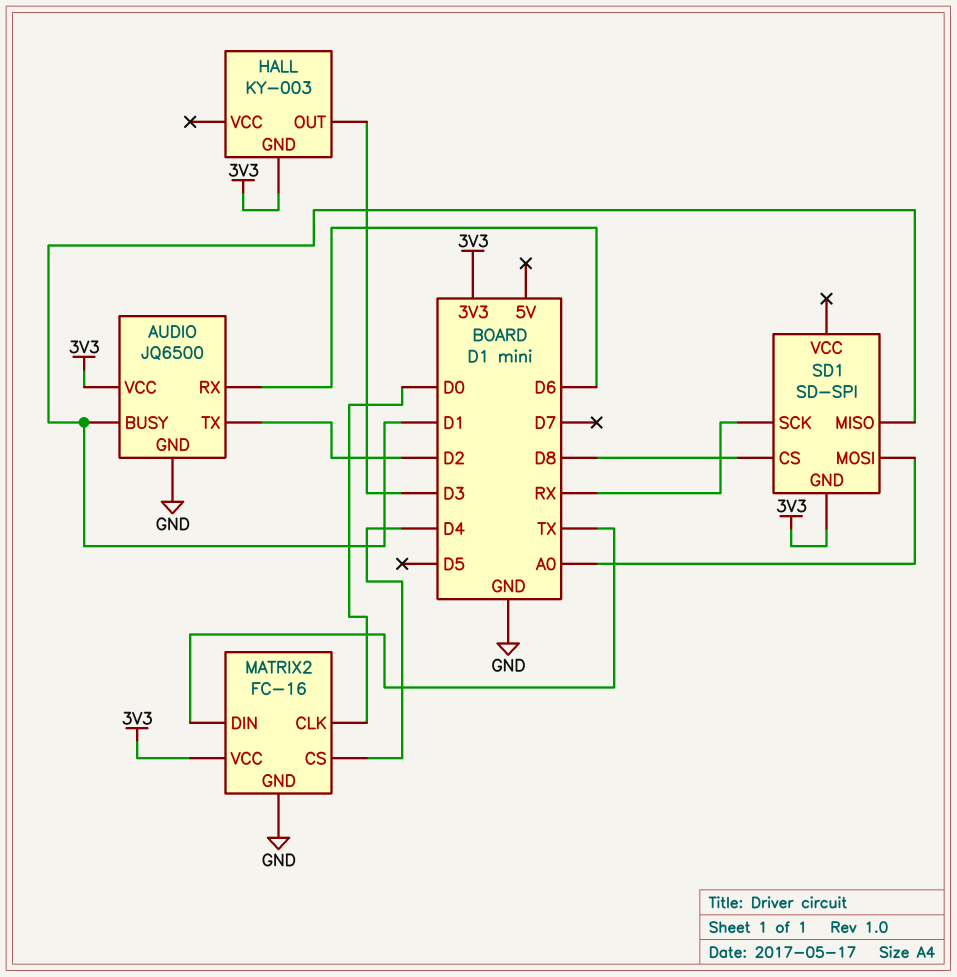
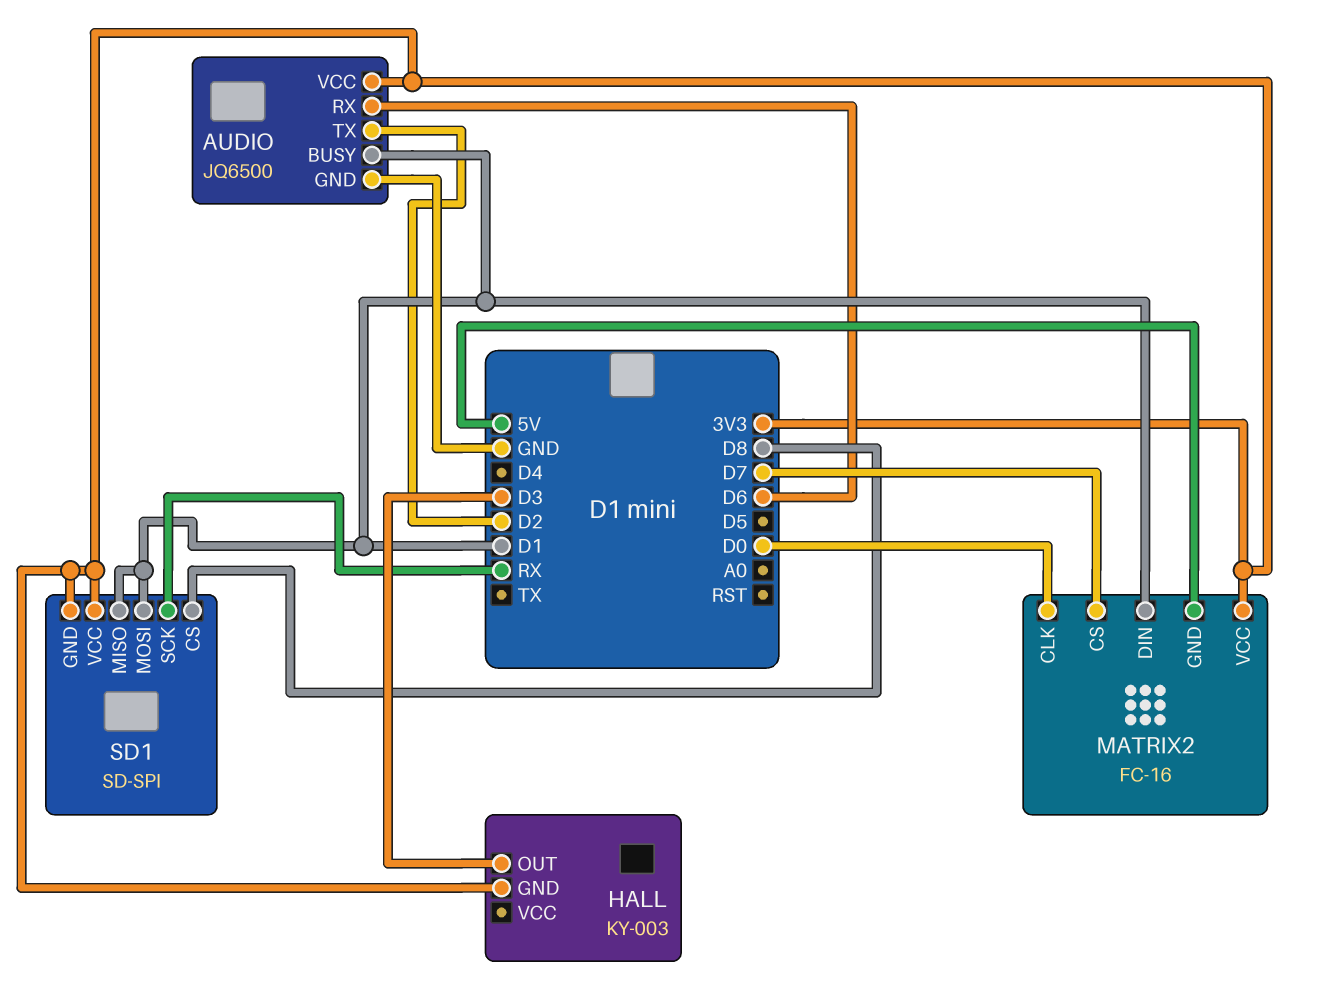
MATRIX2 pin CS: D4 -> D7
MATRIX2 pin DIN: TX -> D1
MATRIX2 pin GND: GND -> 5V
SD1 pin MOSI: A0 -> D1
SD1 pin VCC: none -> 3V3

